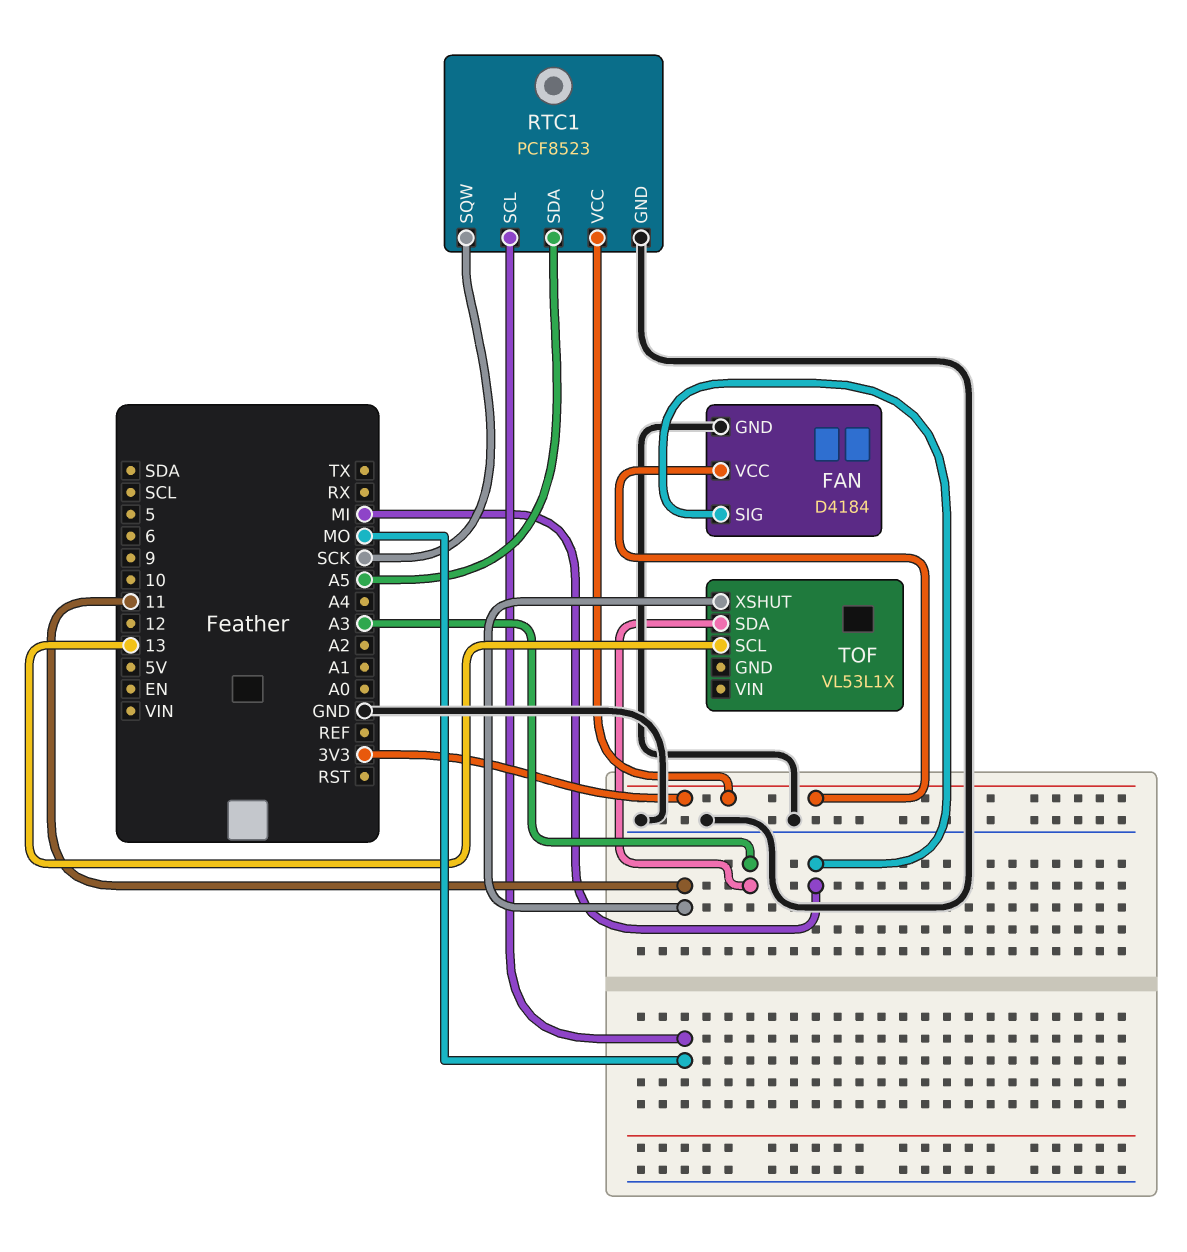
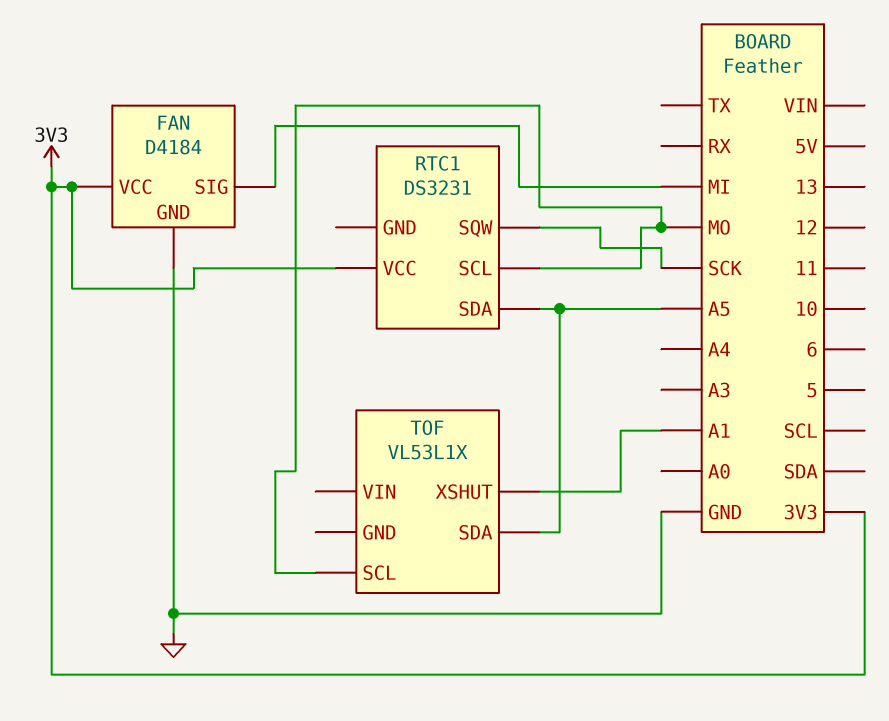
RTC1: PCF8523 -> DS3231
RTC1 pin GND: GND -> none
TOF pin SCL: 13 -> MO
TOF pin SDA: A3 -> A5
TOF pin XSHUT: 11 -> A1

